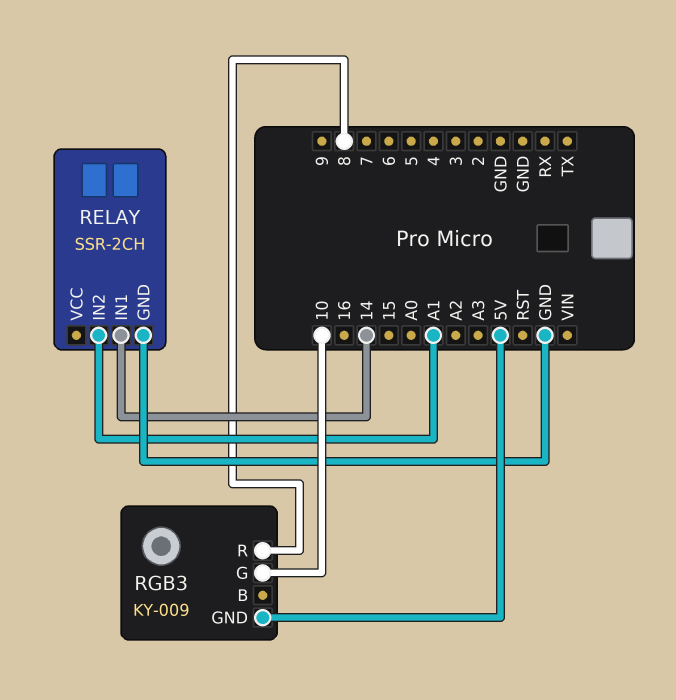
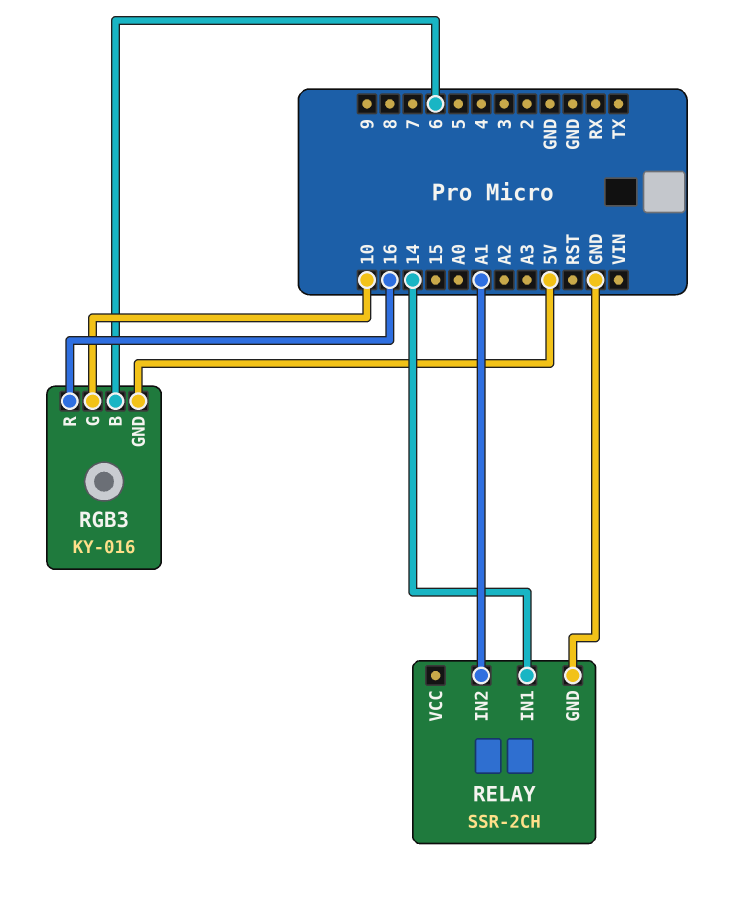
RGB3: KY-009 -> KY-016
RGB3 pin B: none -> 6
RGB3 pin R: 8 -> 16

